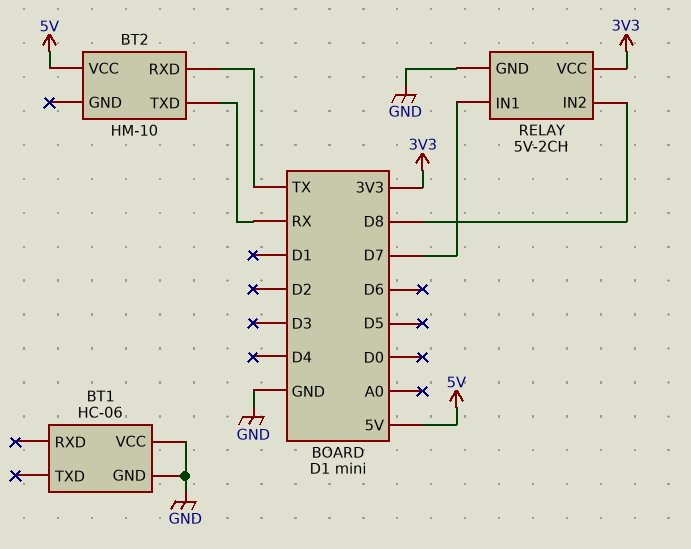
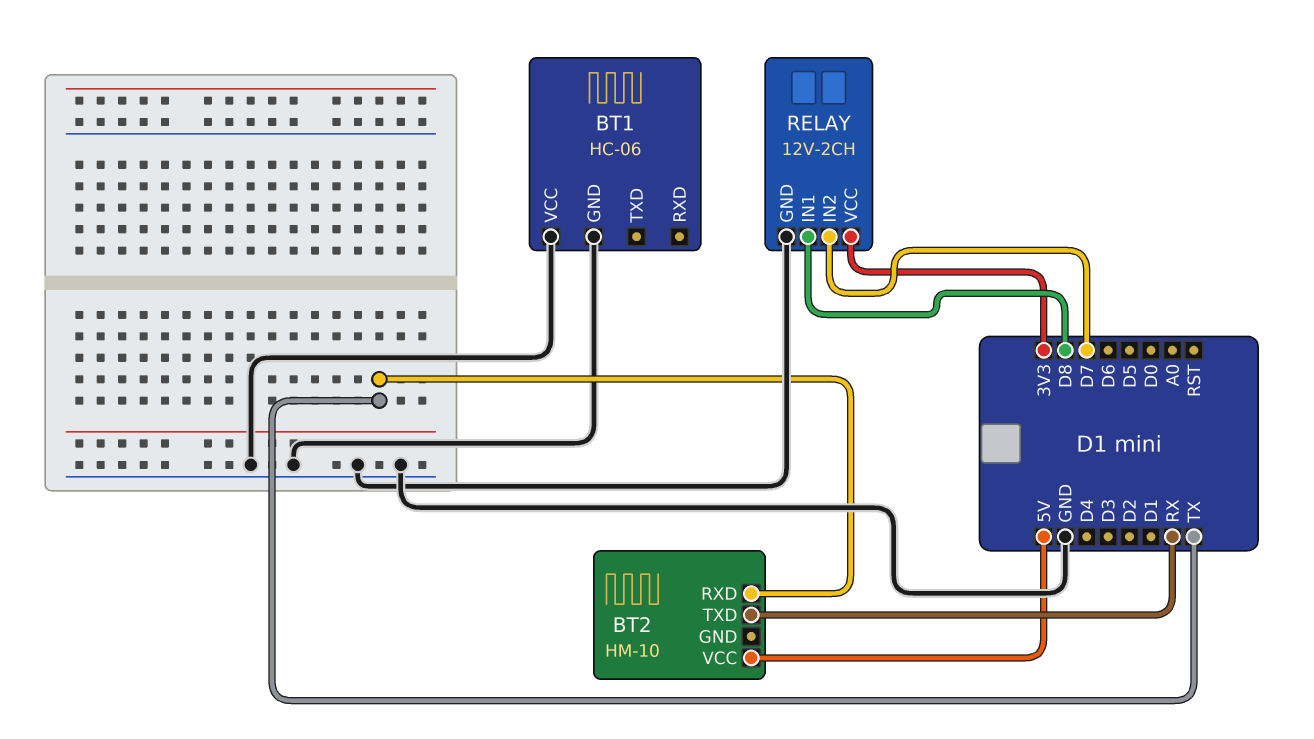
RELAY: 5V-2CH -> 12V-2CH
RELAY pin IN1: D7 -> D8
RELAY pin IN2: D8 -> D7

